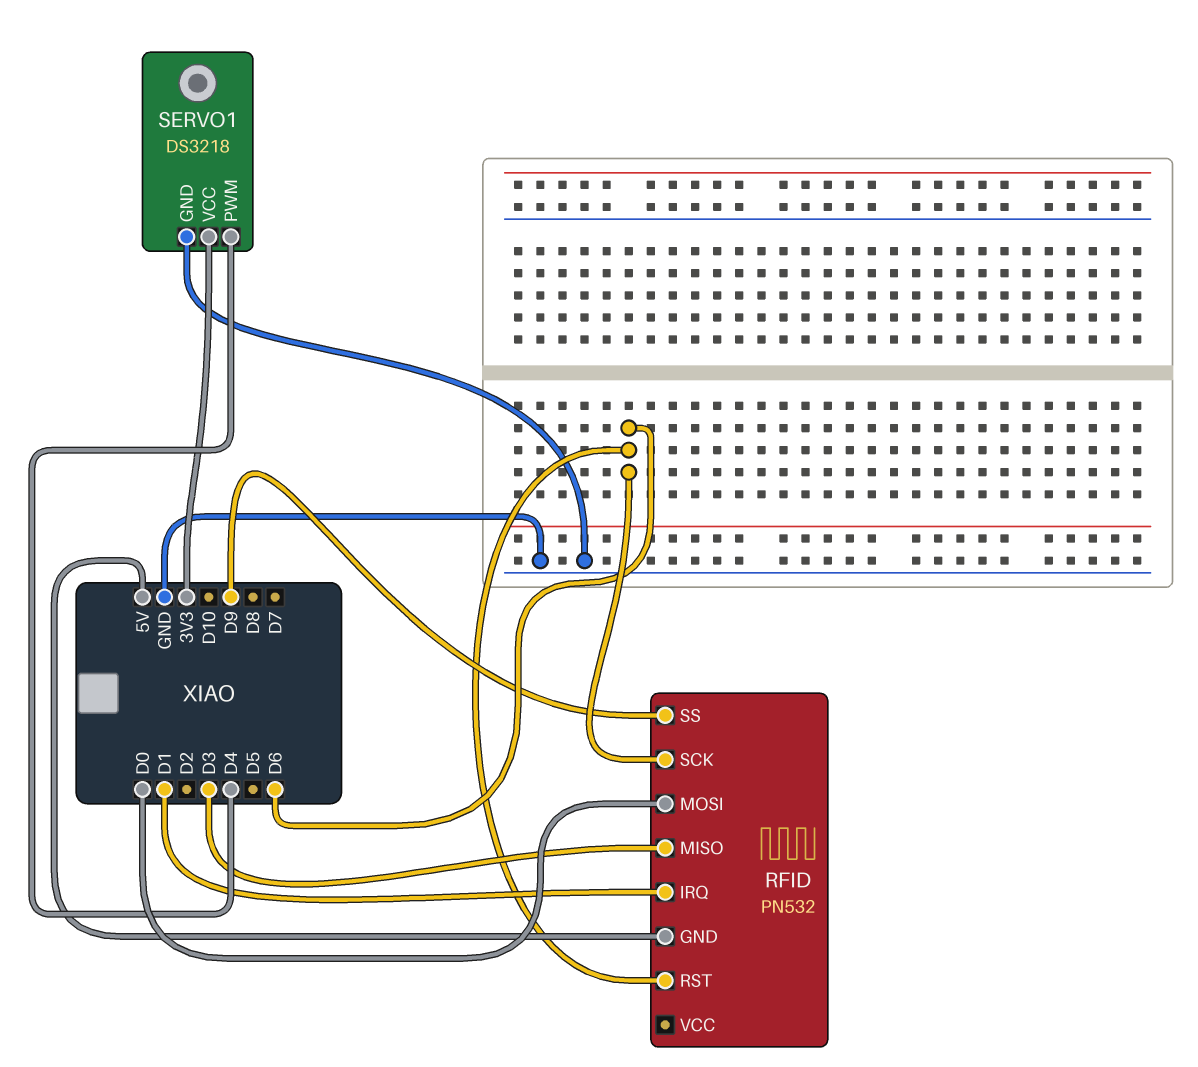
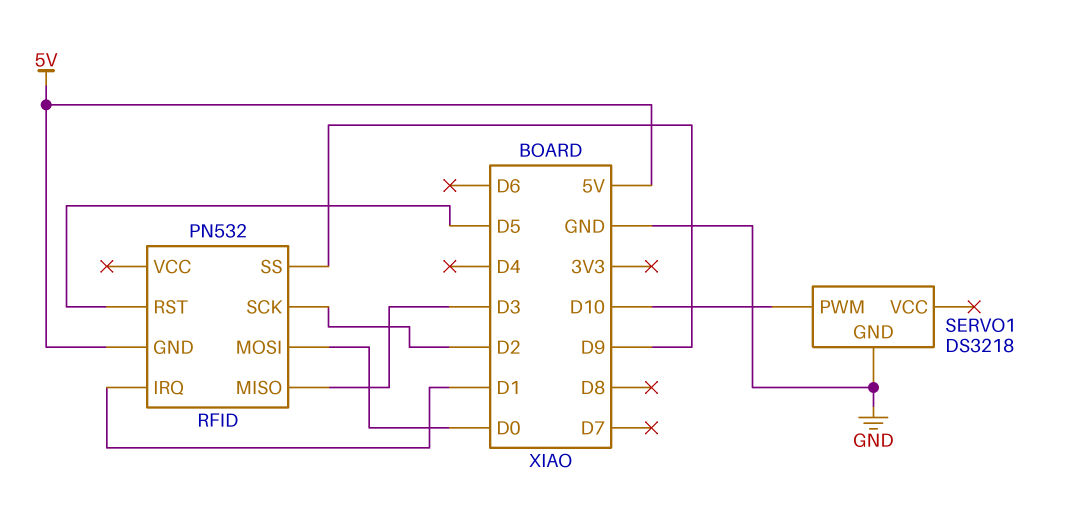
RFID pin RST: D6 -> D5
RFID pin SCK: D6 -> D2
SERVO1 pin PWM: D4 -> D10
SERVO1 pin VCC: 3V3 -> none

